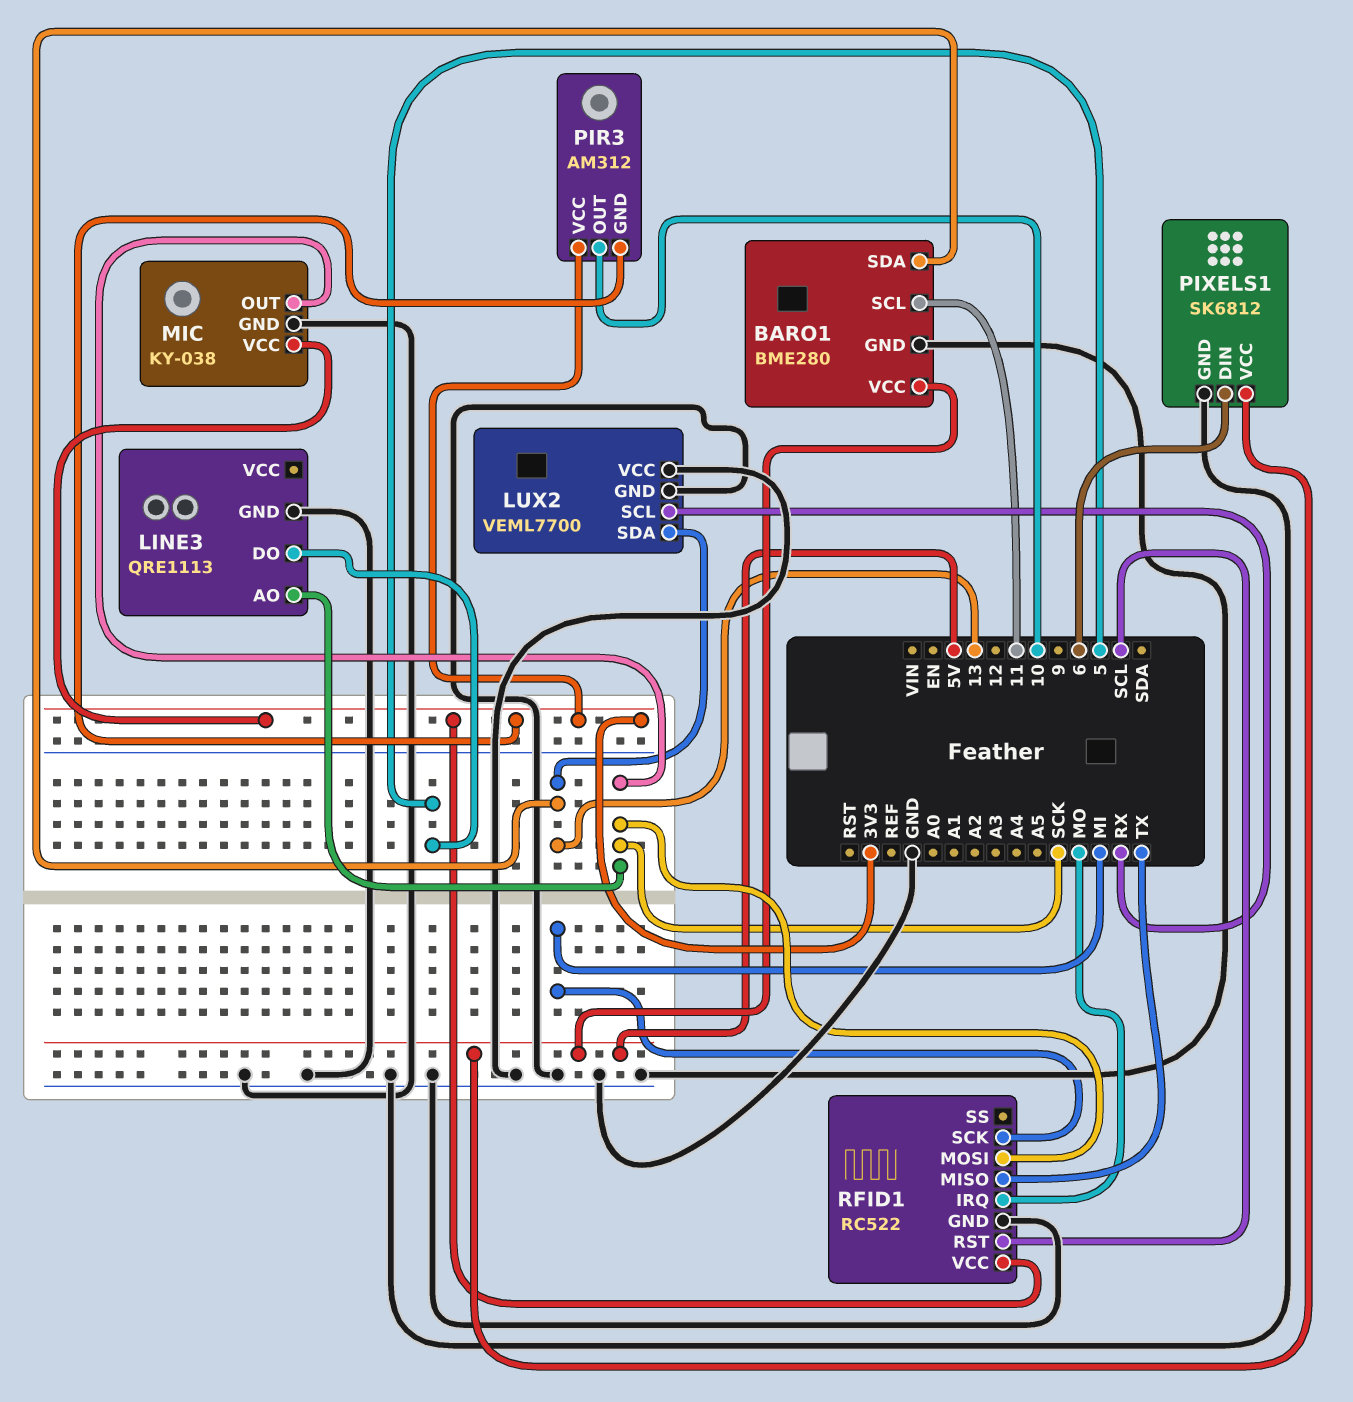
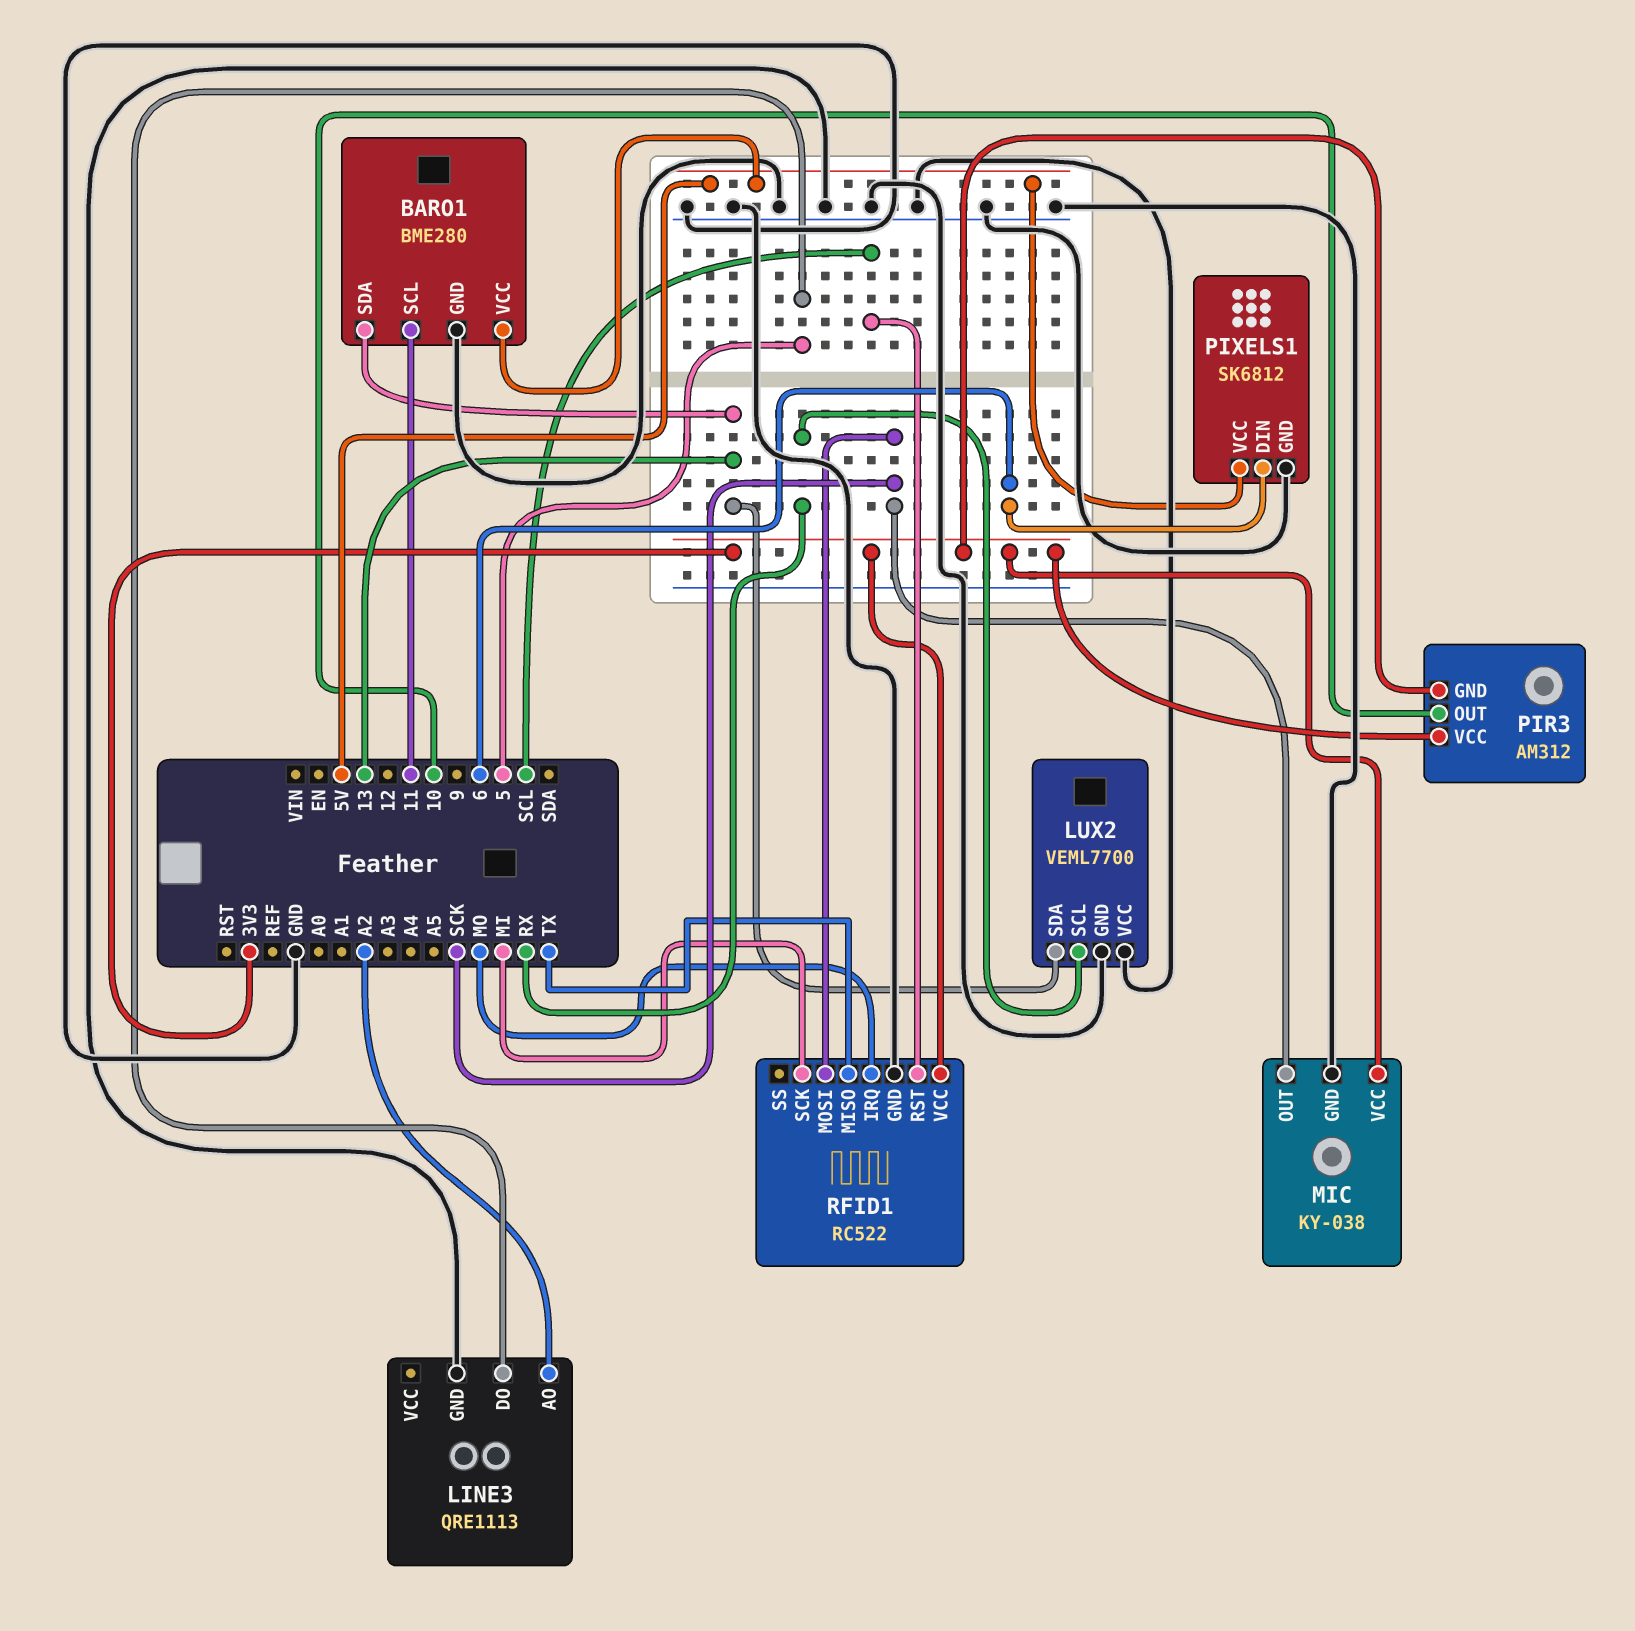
LINE3 pin AO: SCK -> A2

